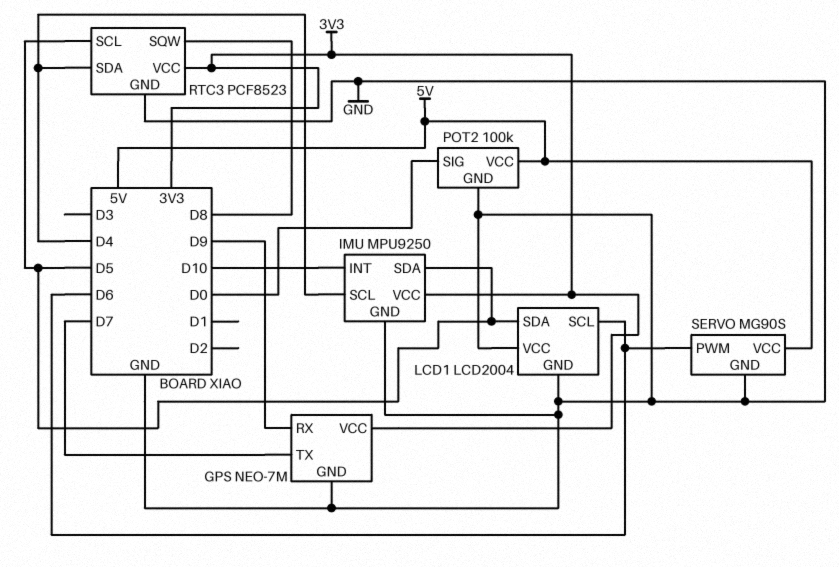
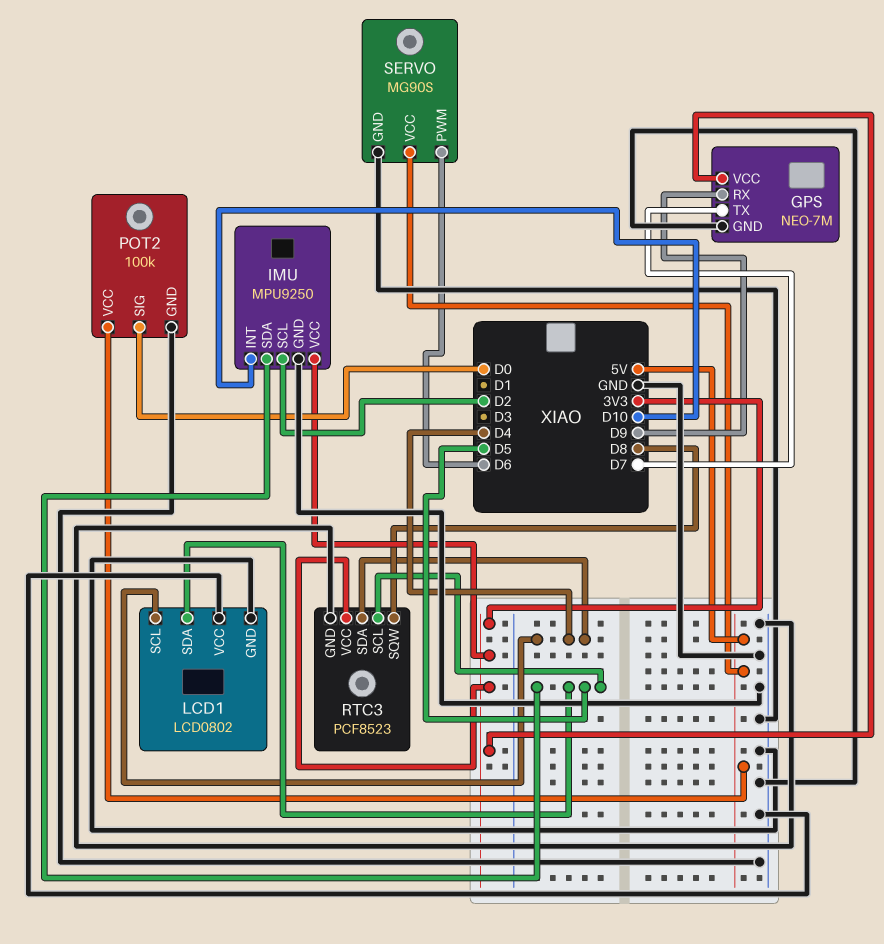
IMU pin SCL: D4 -> D2
LCD1: LCD2004 -> LCD0802
LCD1 pin SCL: D6 -> D4

